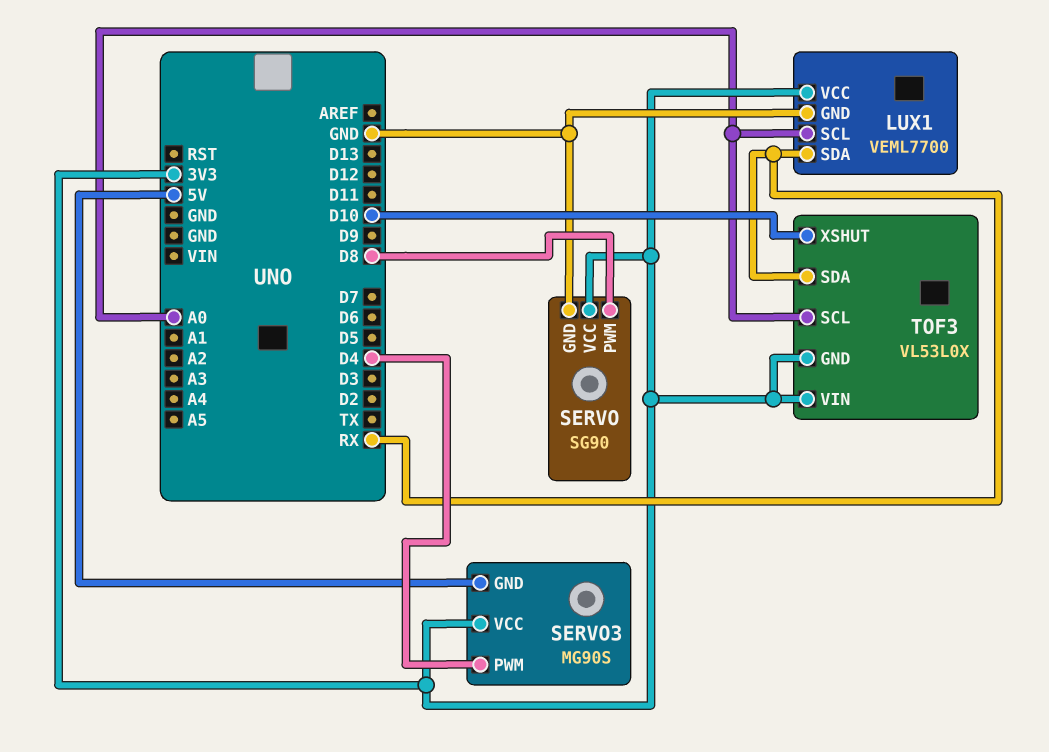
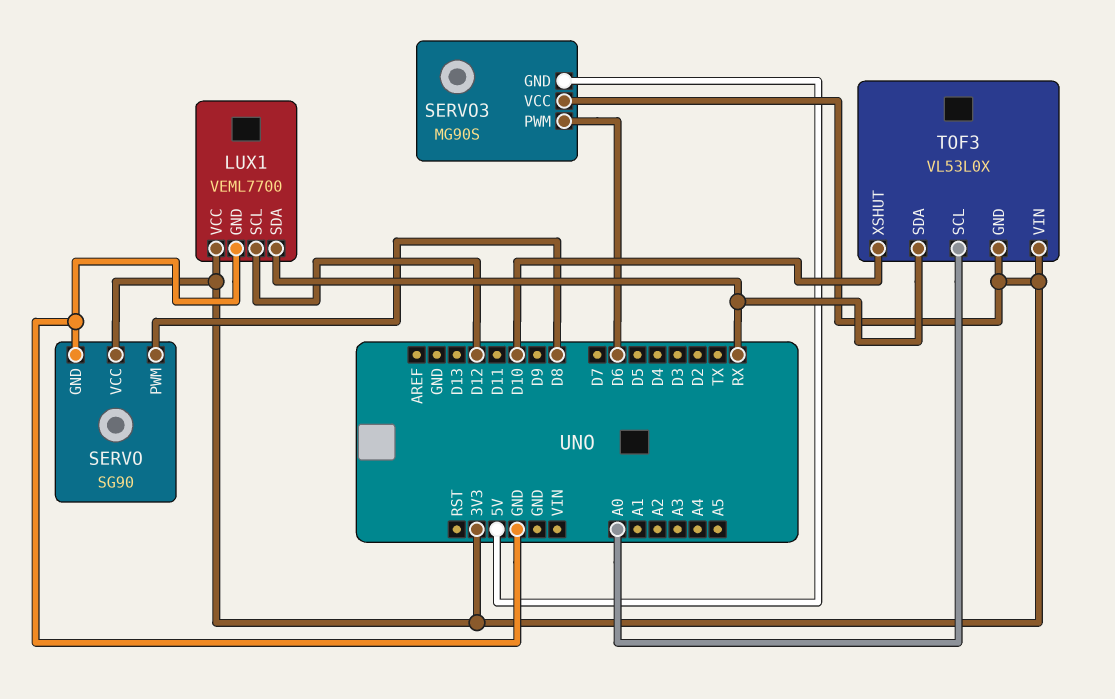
LUX1 pin SCL: A0 -> D12
SERVO3 pin PWM: D4 -> D6

